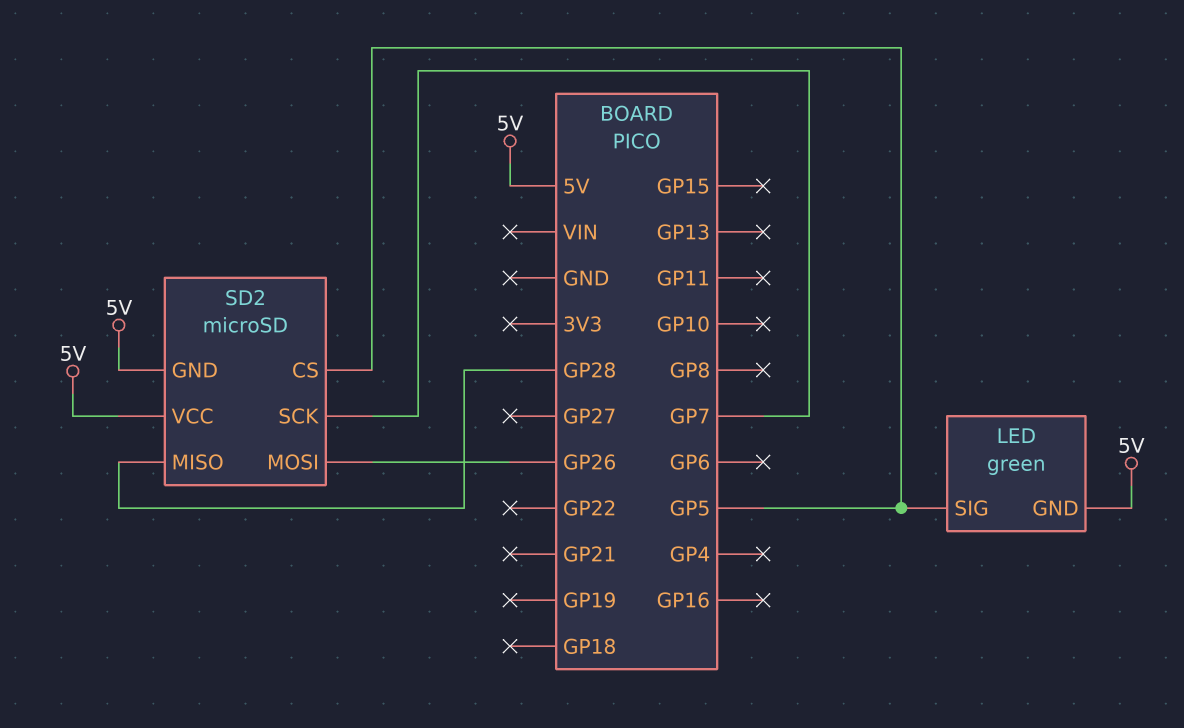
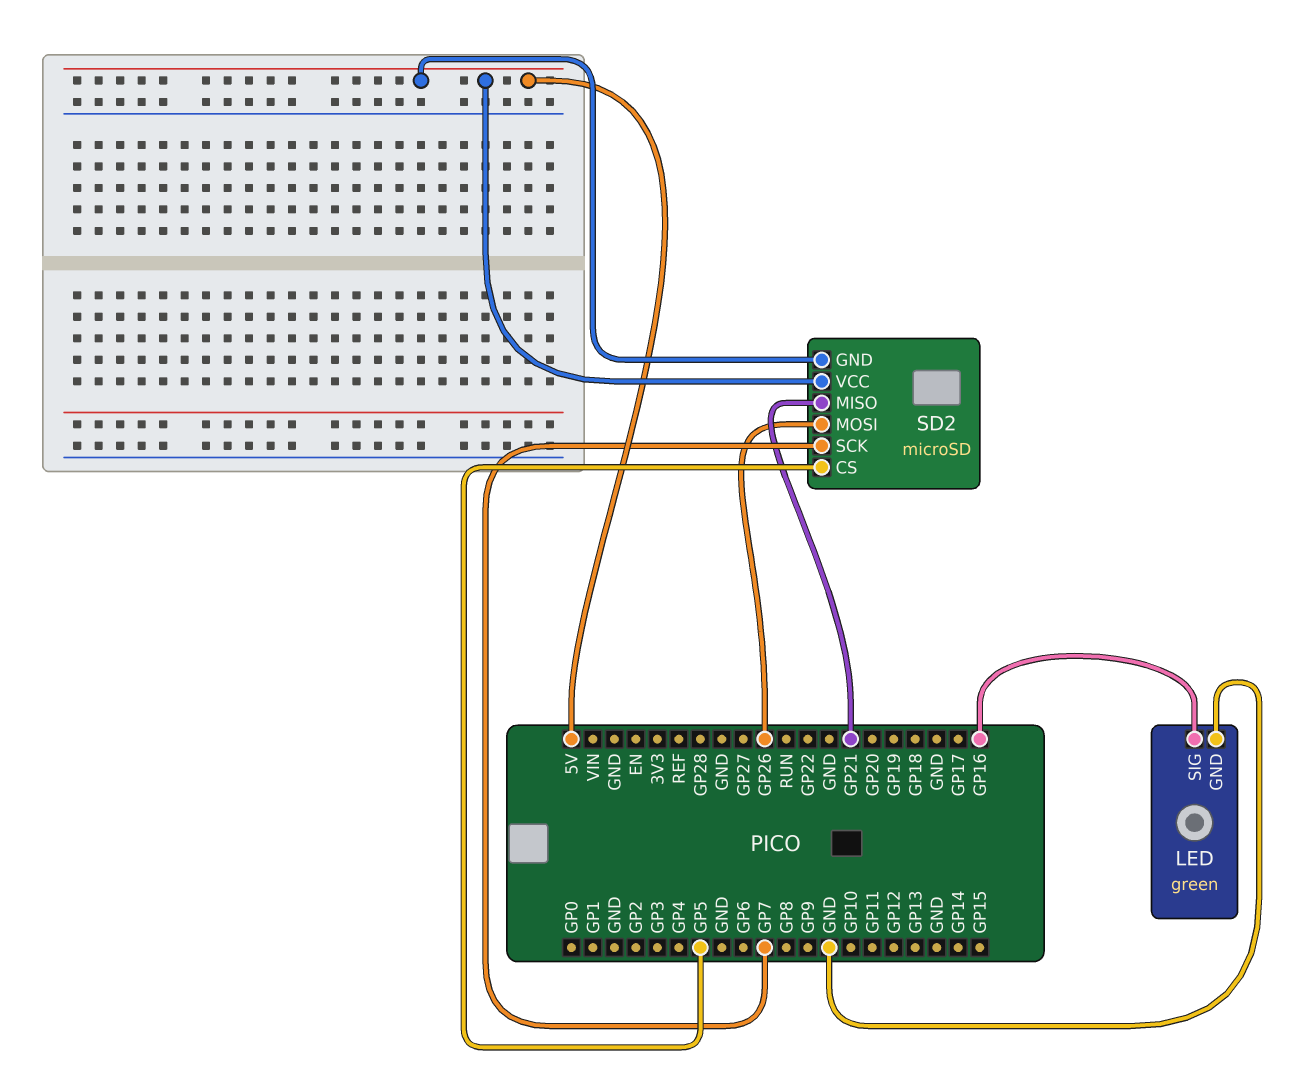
LED pin GND: 5V -> GND
LED pin SIG: GP5 -> GP16
SD2 pin MISO: GP28 -> GP21

